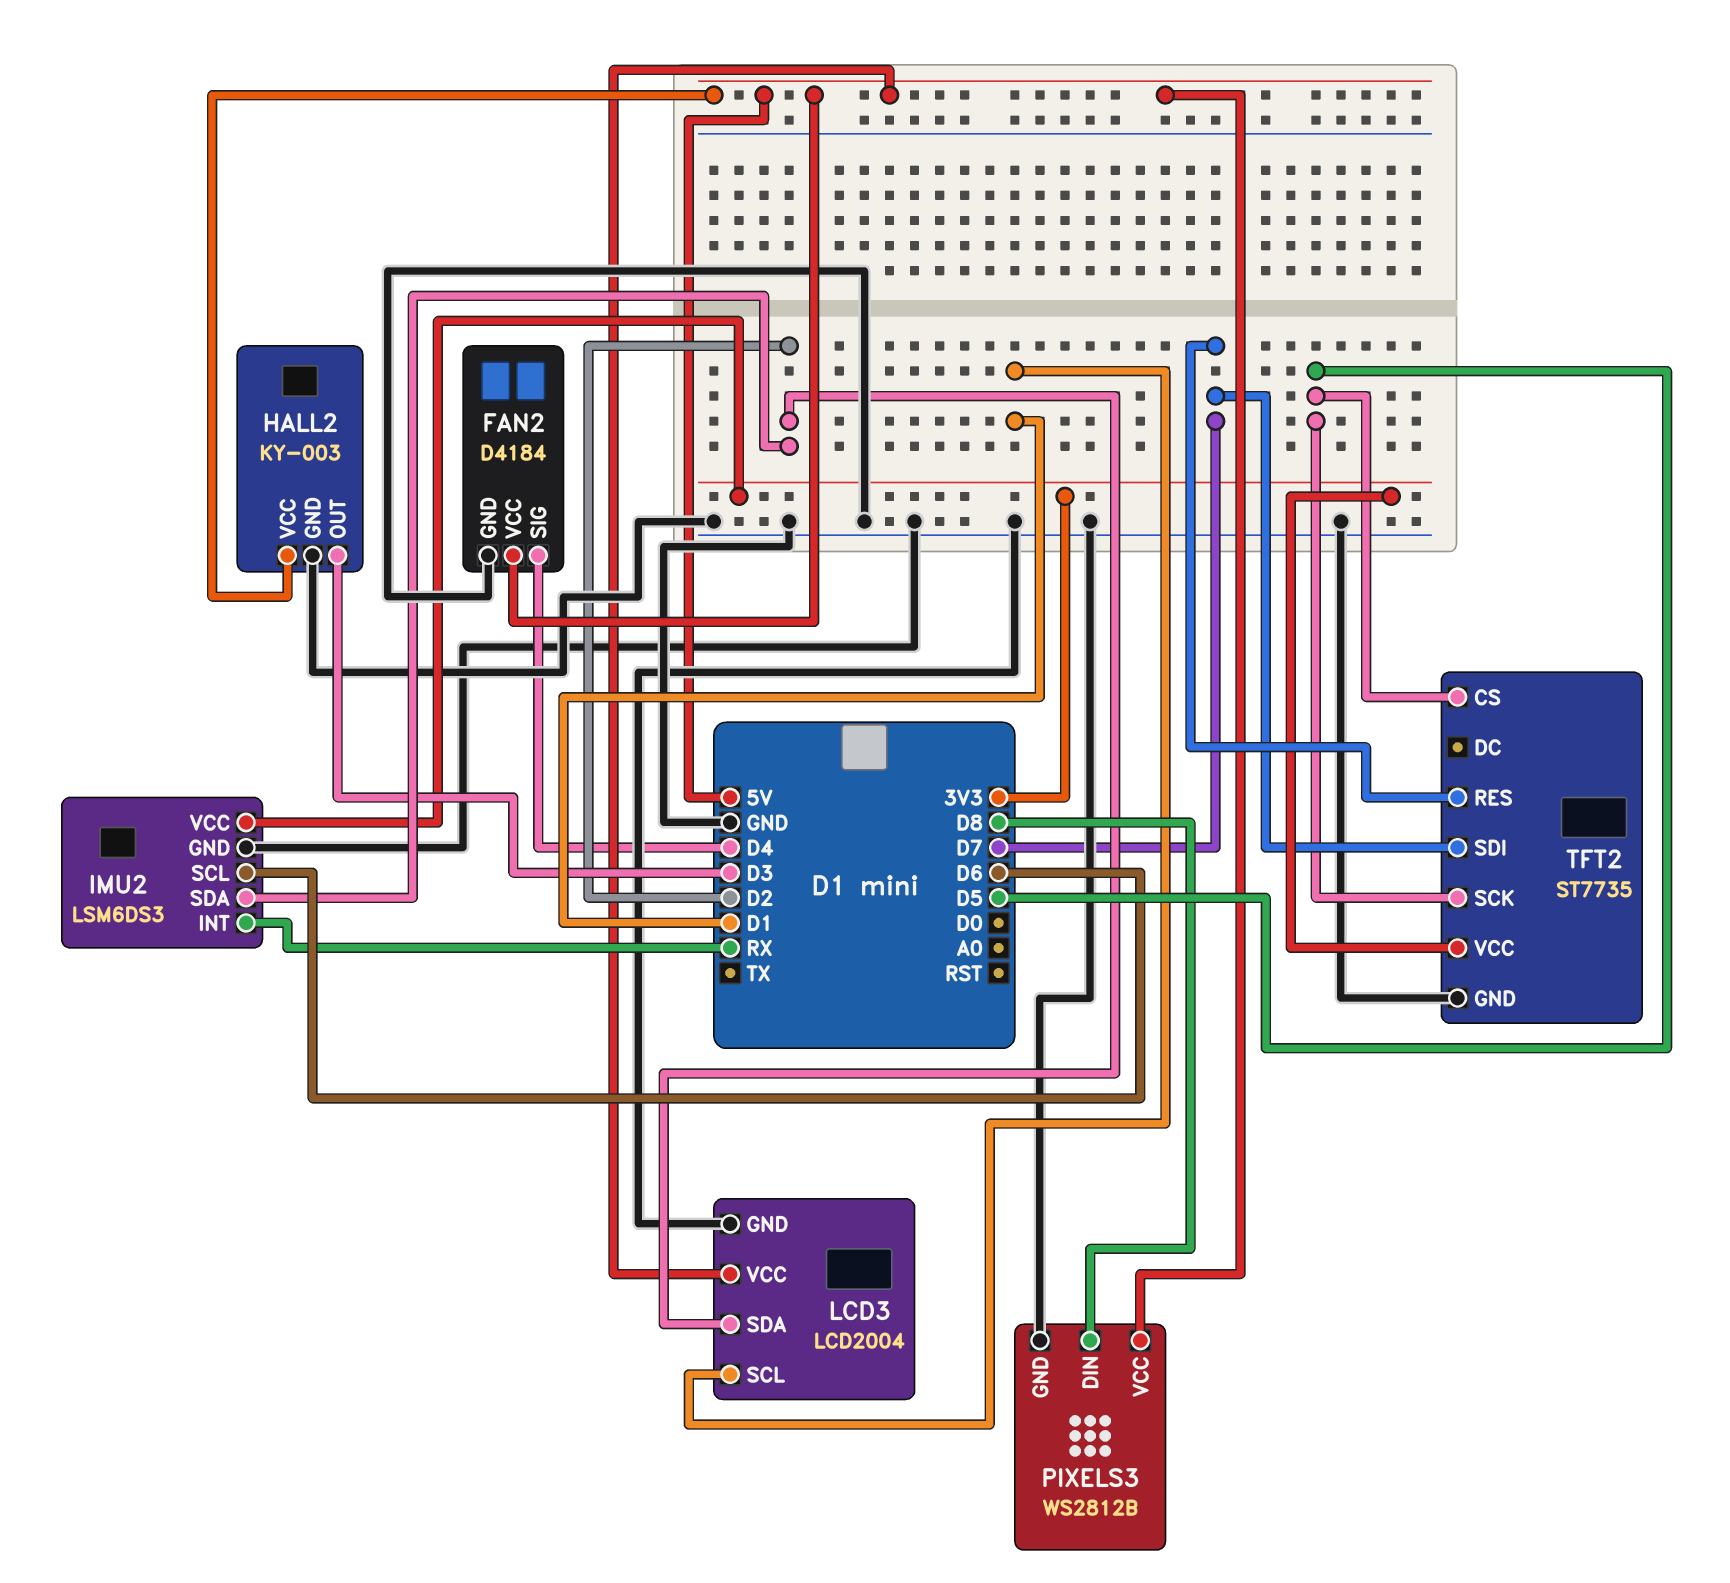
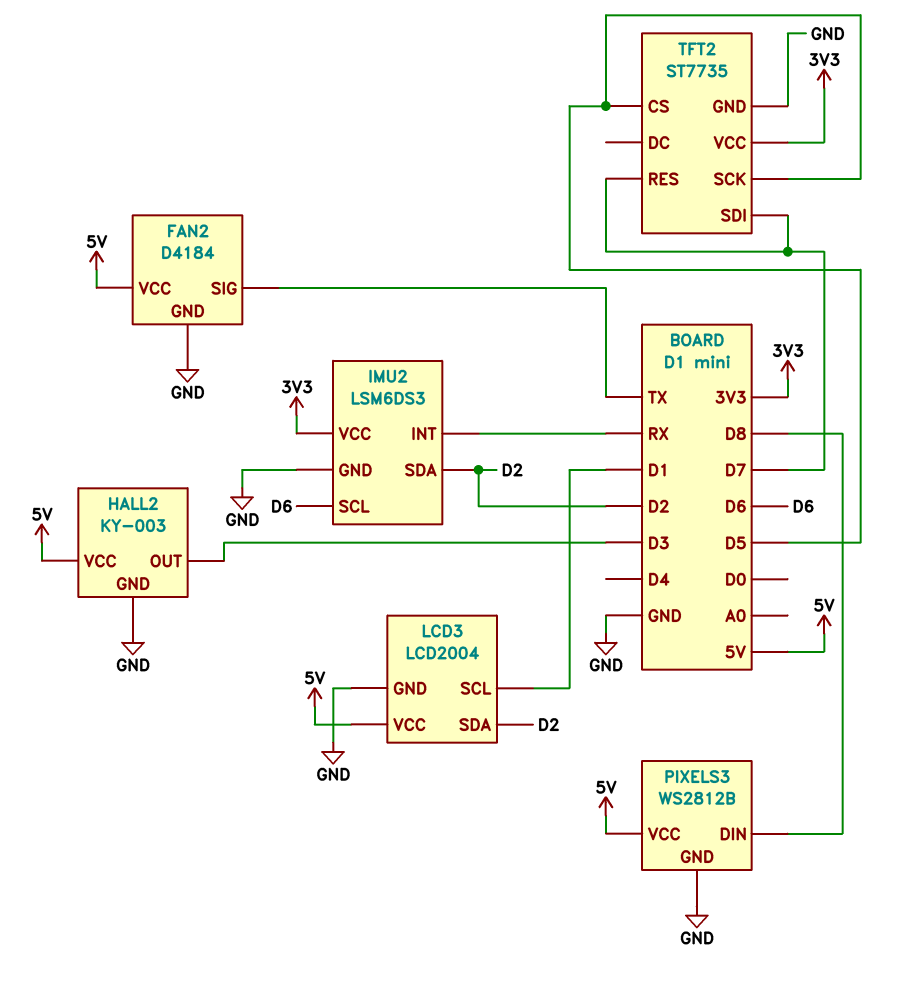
FAN2 pin SIG: D4 -> TX

